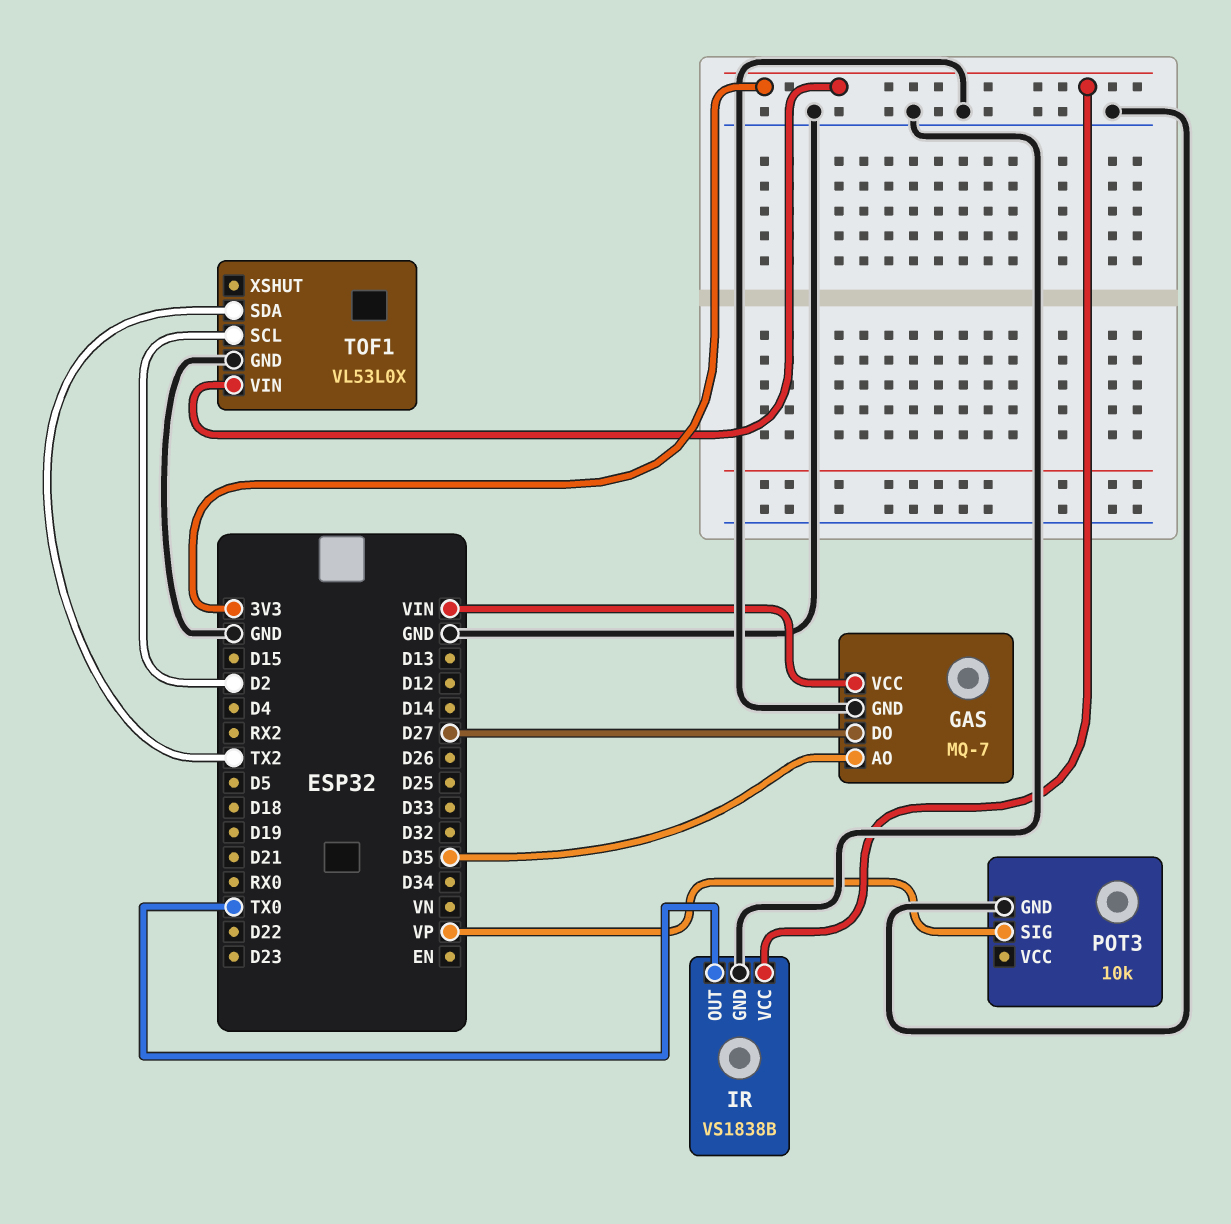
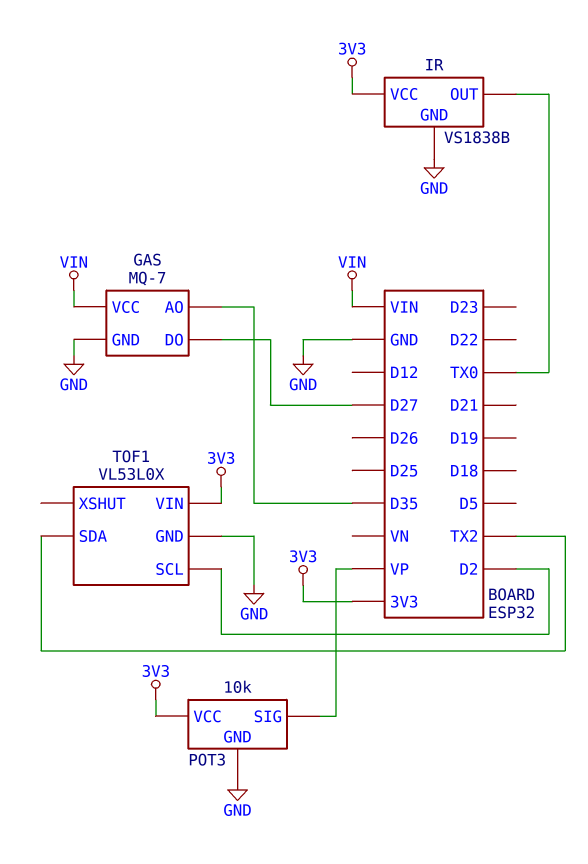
POT3 pin VCC: none -> 3V3

